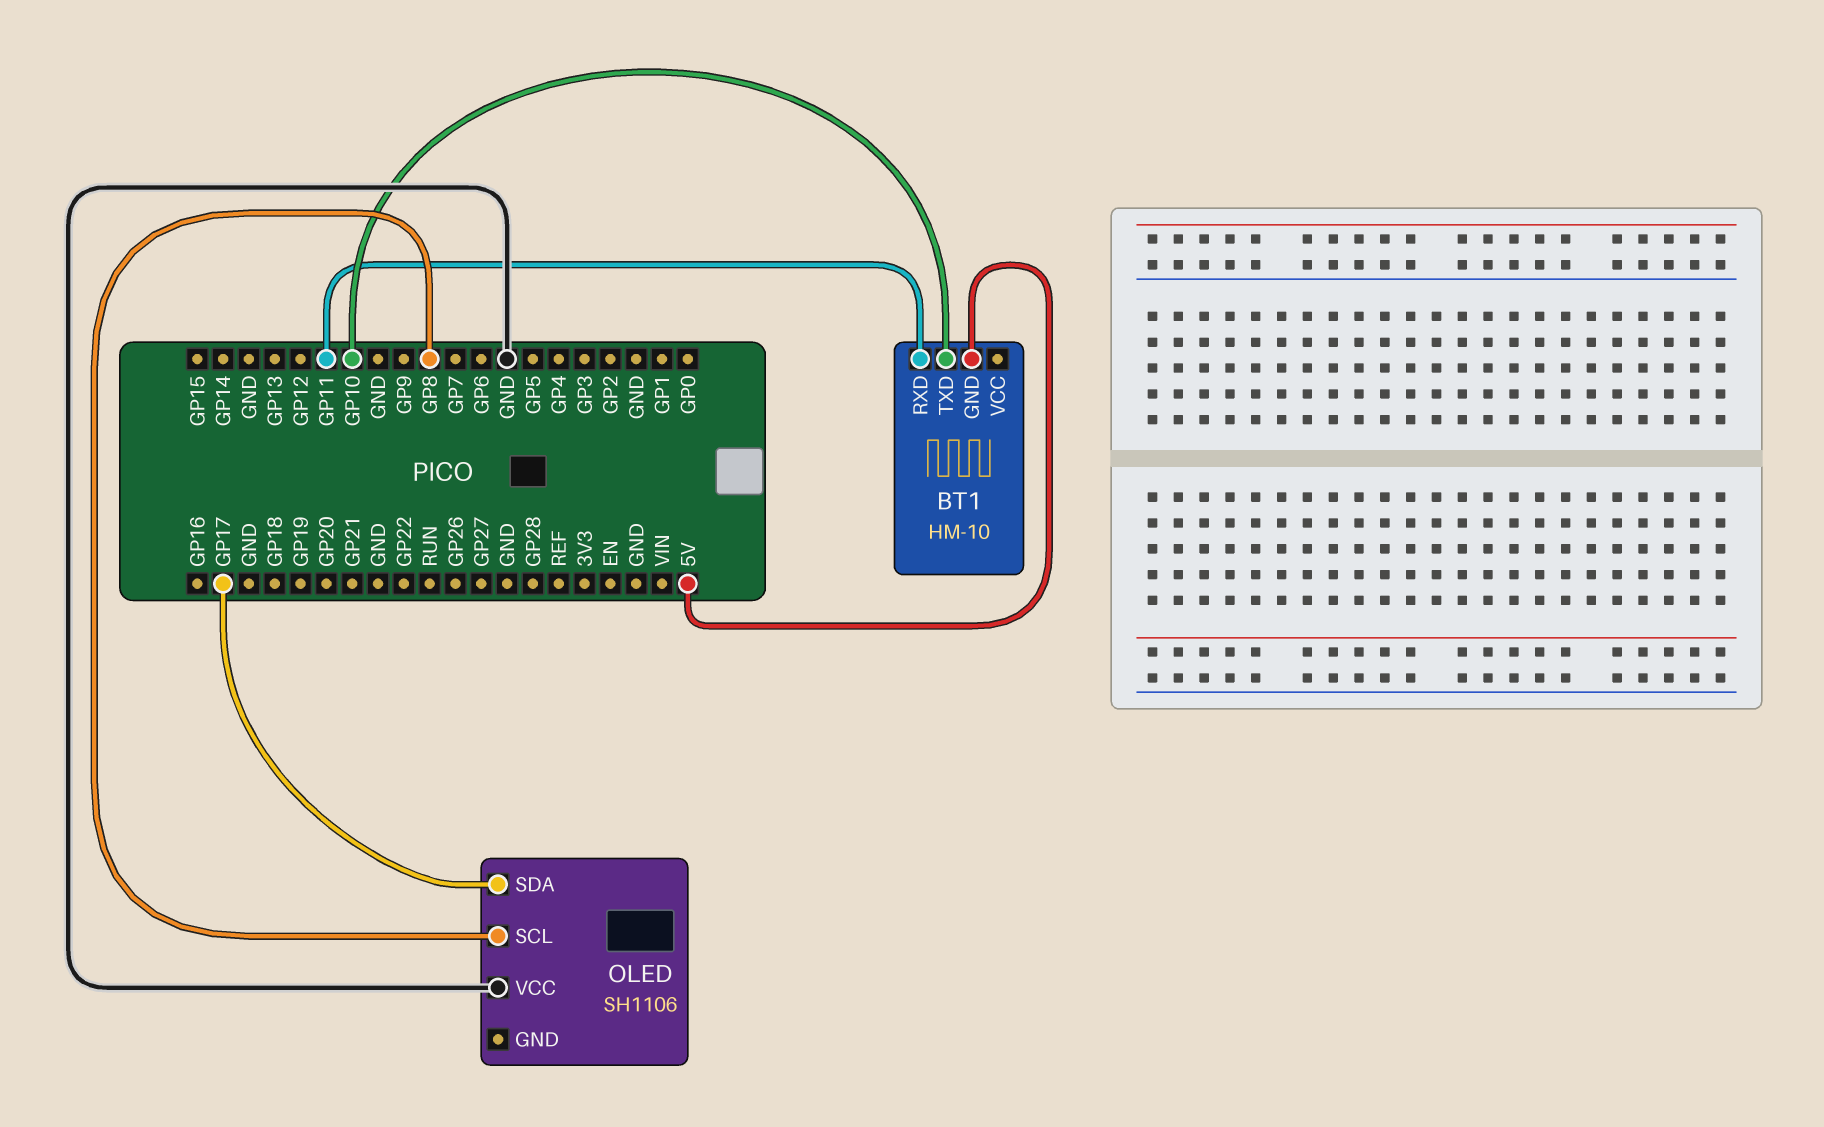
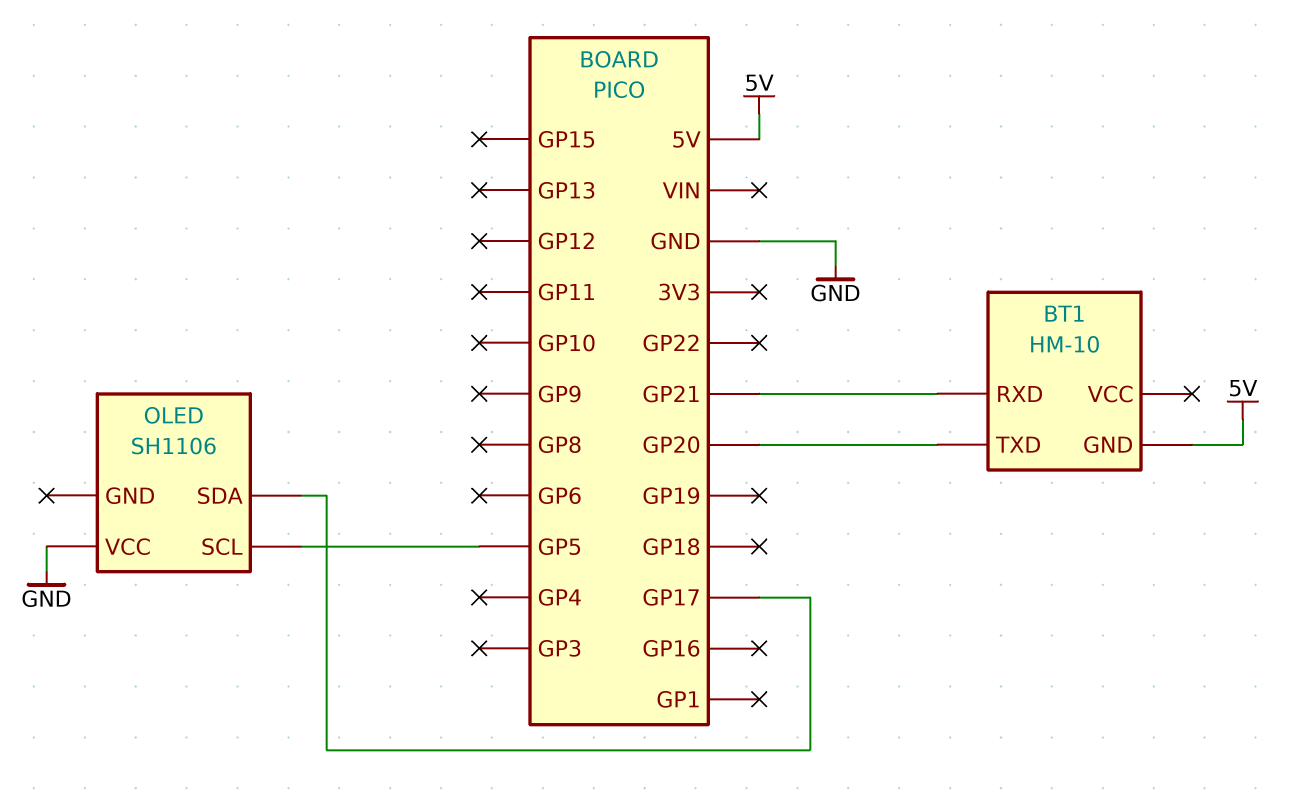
BT1 pin RXD: GP11 -> GP21
BT1 pin TXD: GP10 -> GP20
OLED pin SCL: GP8 -> GP5

